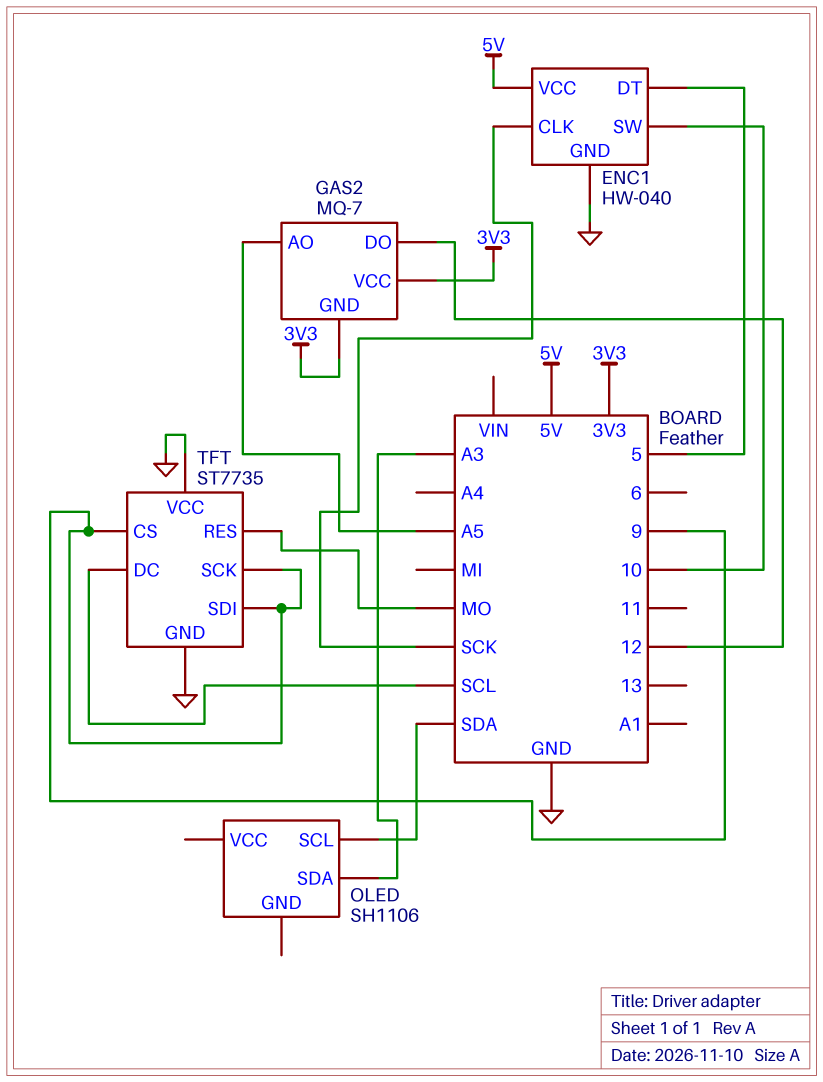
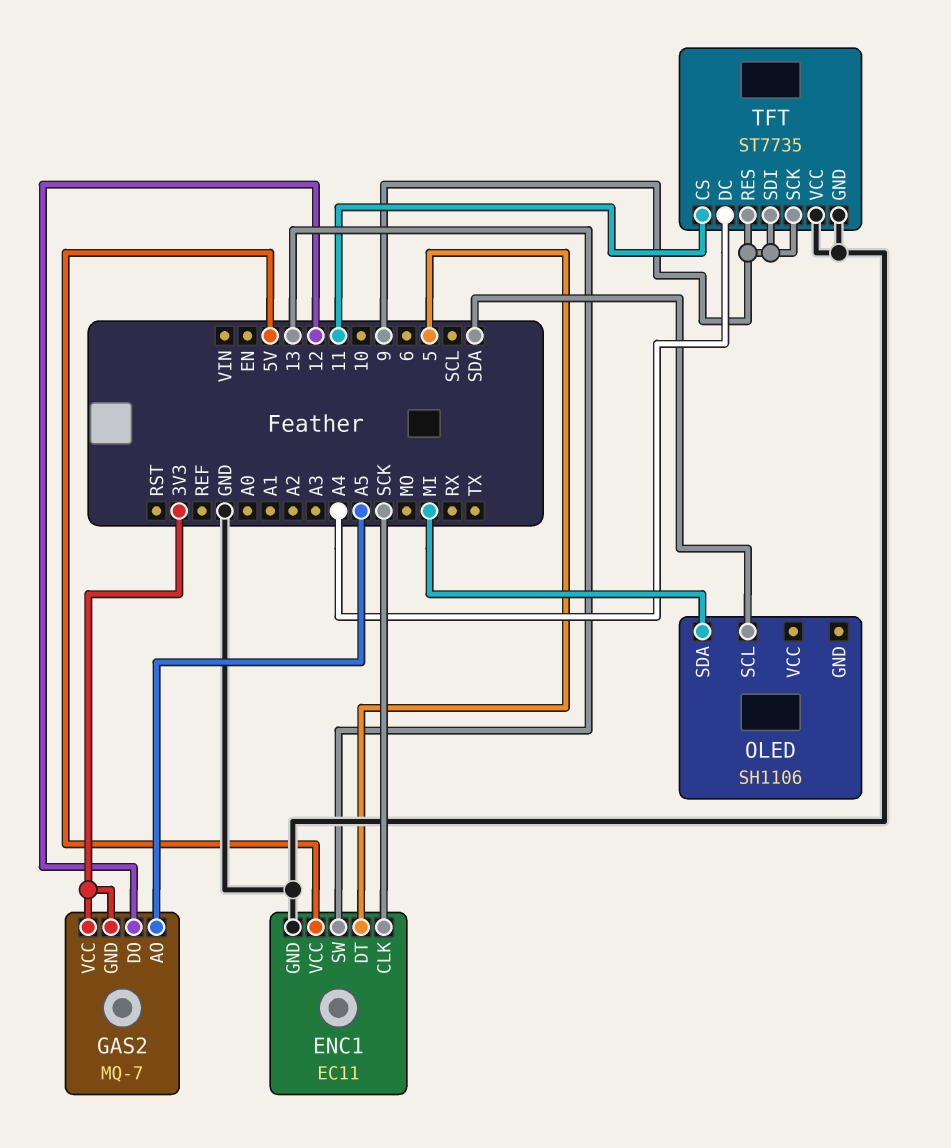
ENC1: HW-040 -> EC11
ENC1 pin SW: 10 -> 13
OLED pin SDA: A3 -> MI
TFT pin CS: 9 -> 11
TFT pin DC: SCL -> A4
TFT pin RES: MO -> 9

